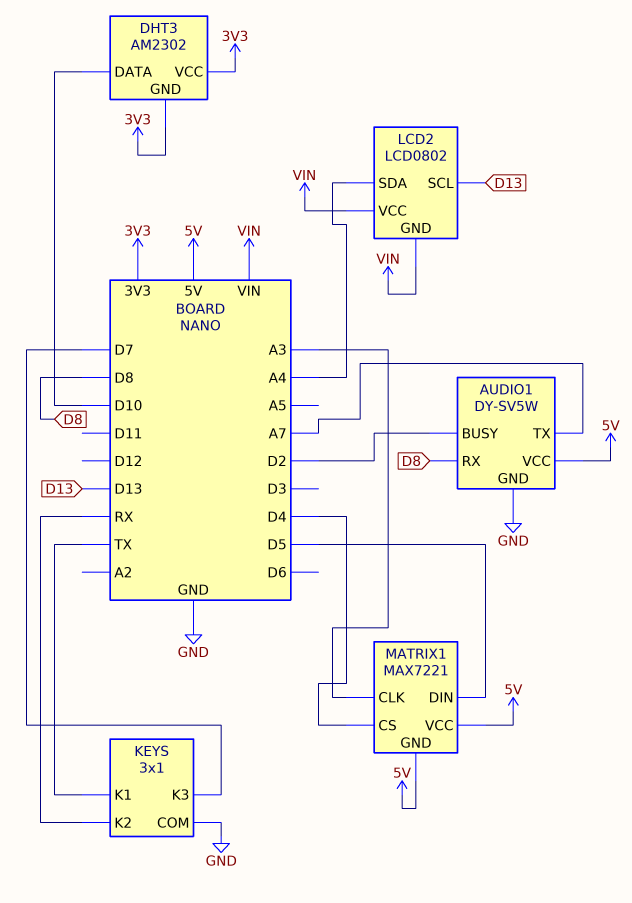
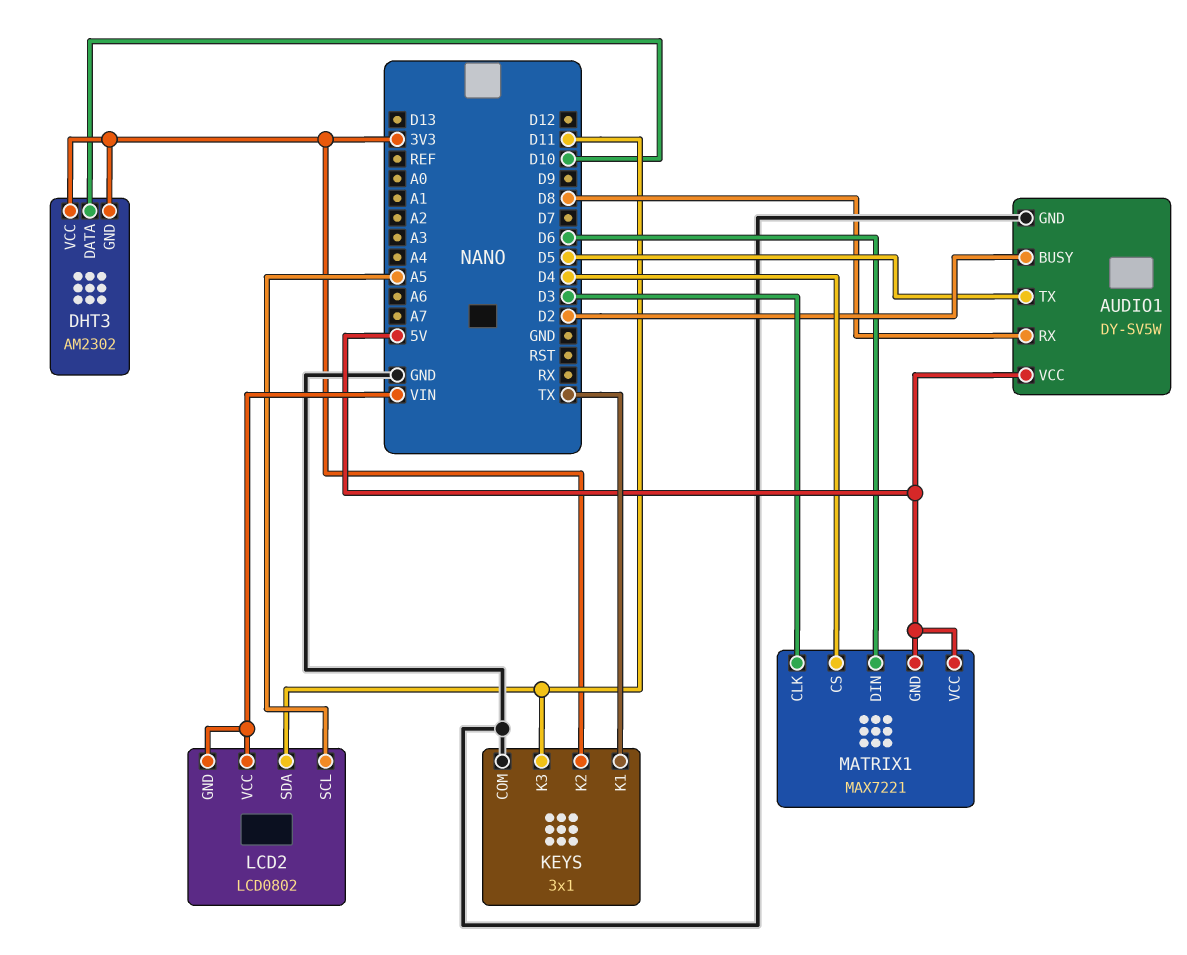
AUDIO1 pin TX: A7 -> D5
KEYS pin K2: RX -> 3V3
KEYS pin K3: D7 -> D11
LCD2 pin SCL: D13 -> A5
LCD2 pin SDA: A4 -> D11
MATRIX1 pin CLK: A3 -> D3
MATRIX1 pin DIN: D5 -> D6

